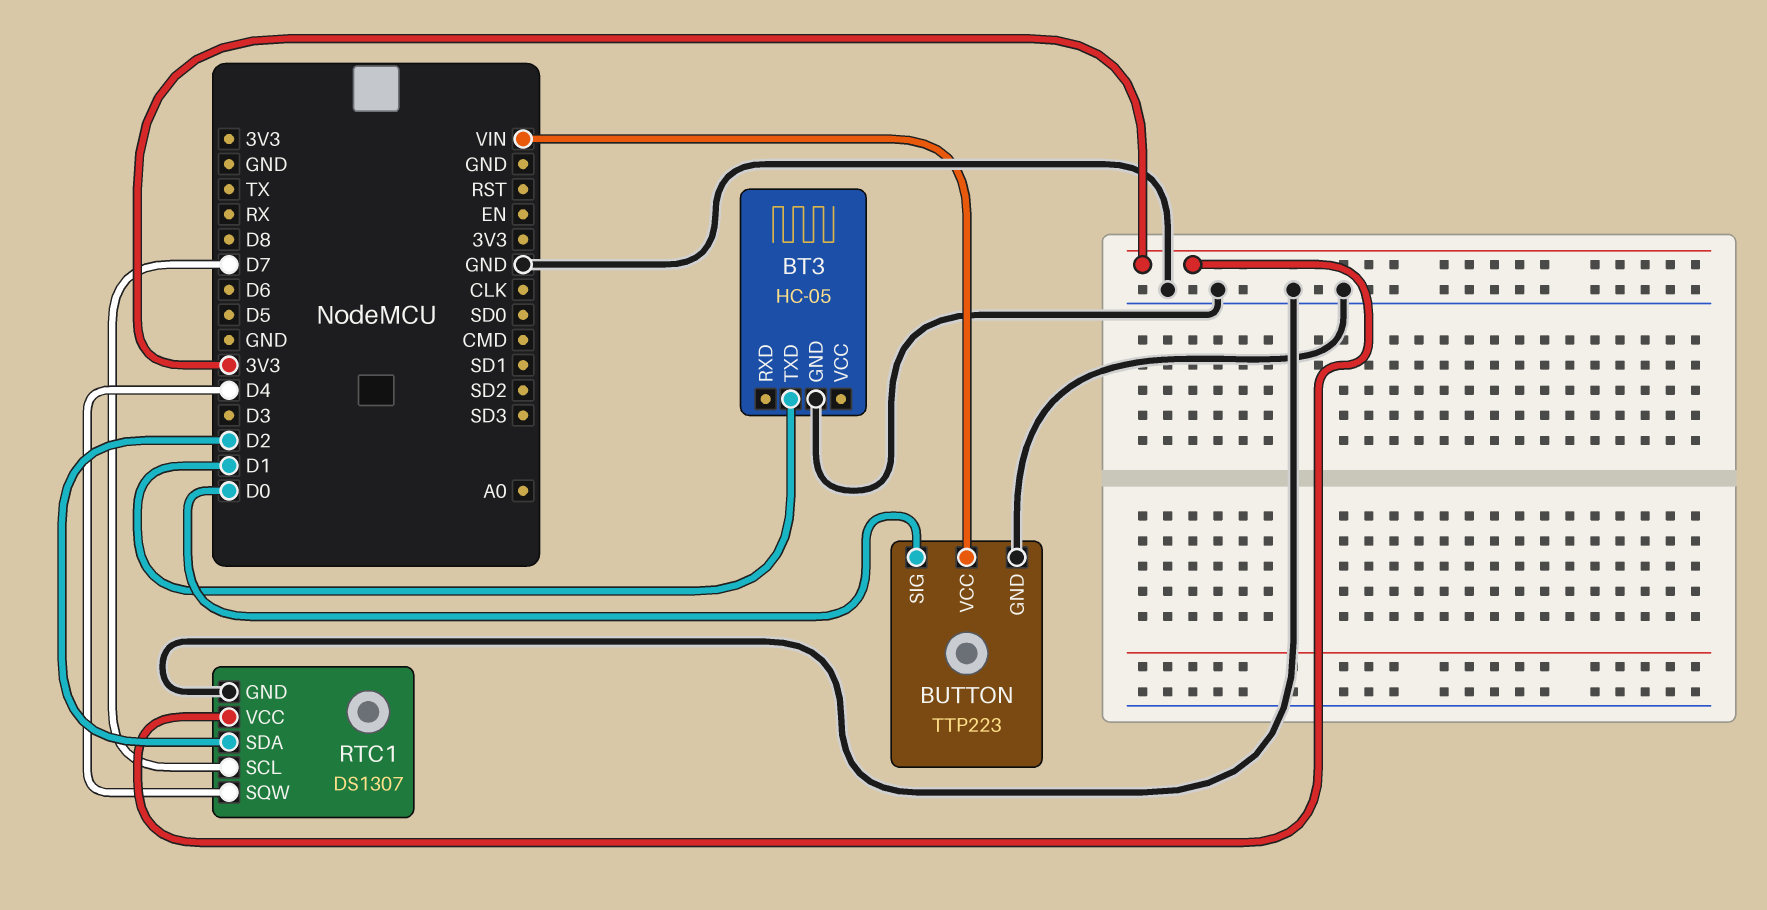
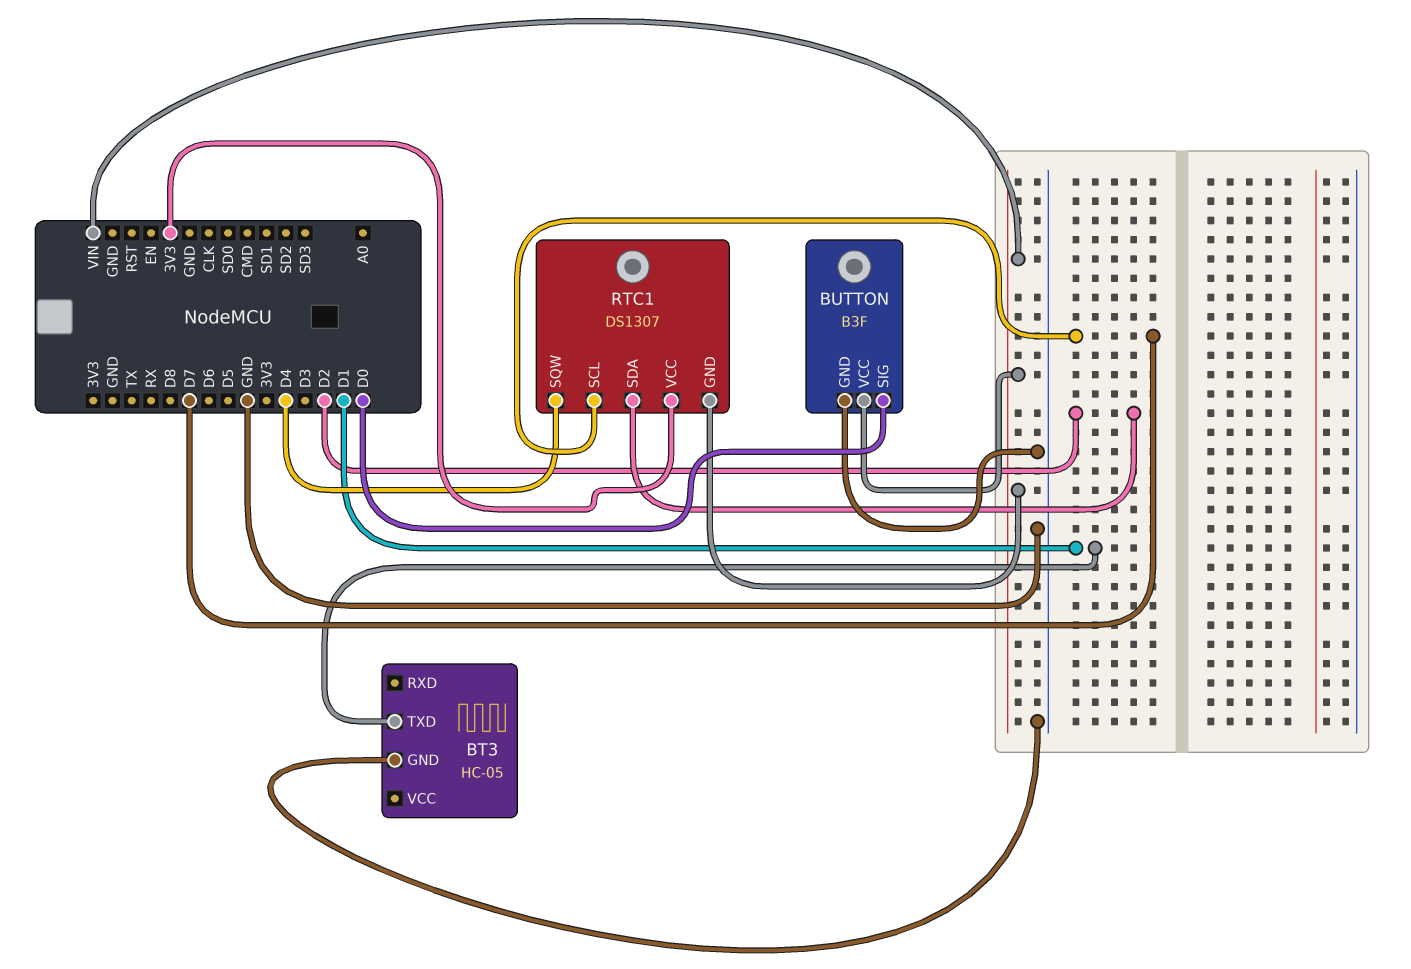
BUTTON: TTP223 -> B3F
RTC1 pin GND: GND -> VIN

